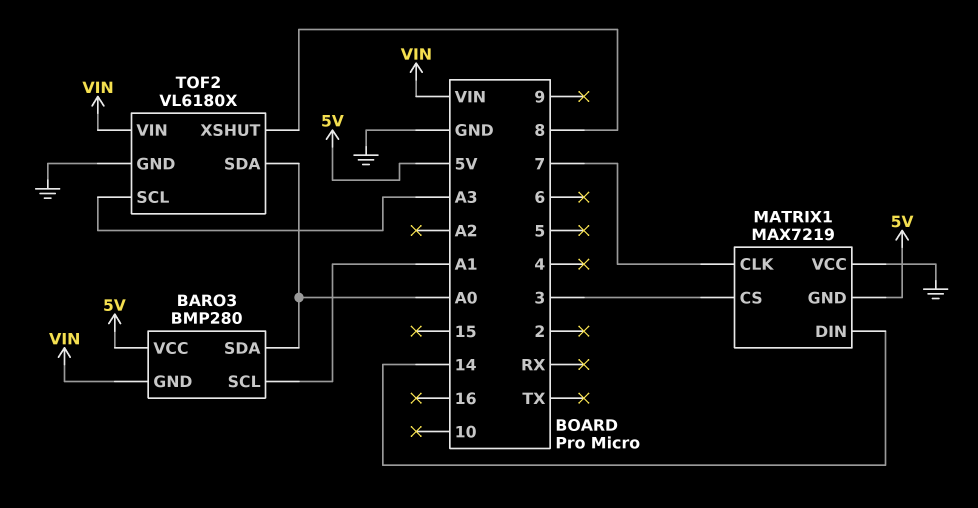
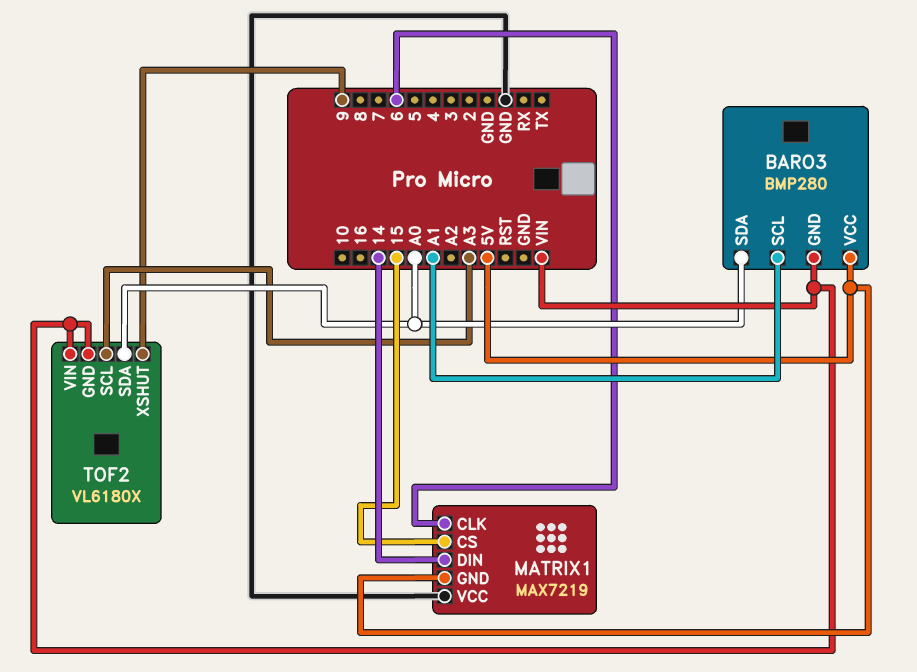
MATRIX1 pin CLK: 7 -> 6
MATRIX1 pin CS: 3 -> 15
TOF2 pin GND: GND -> VIN
TOF2 pin XSHUT: 8 -> 9

